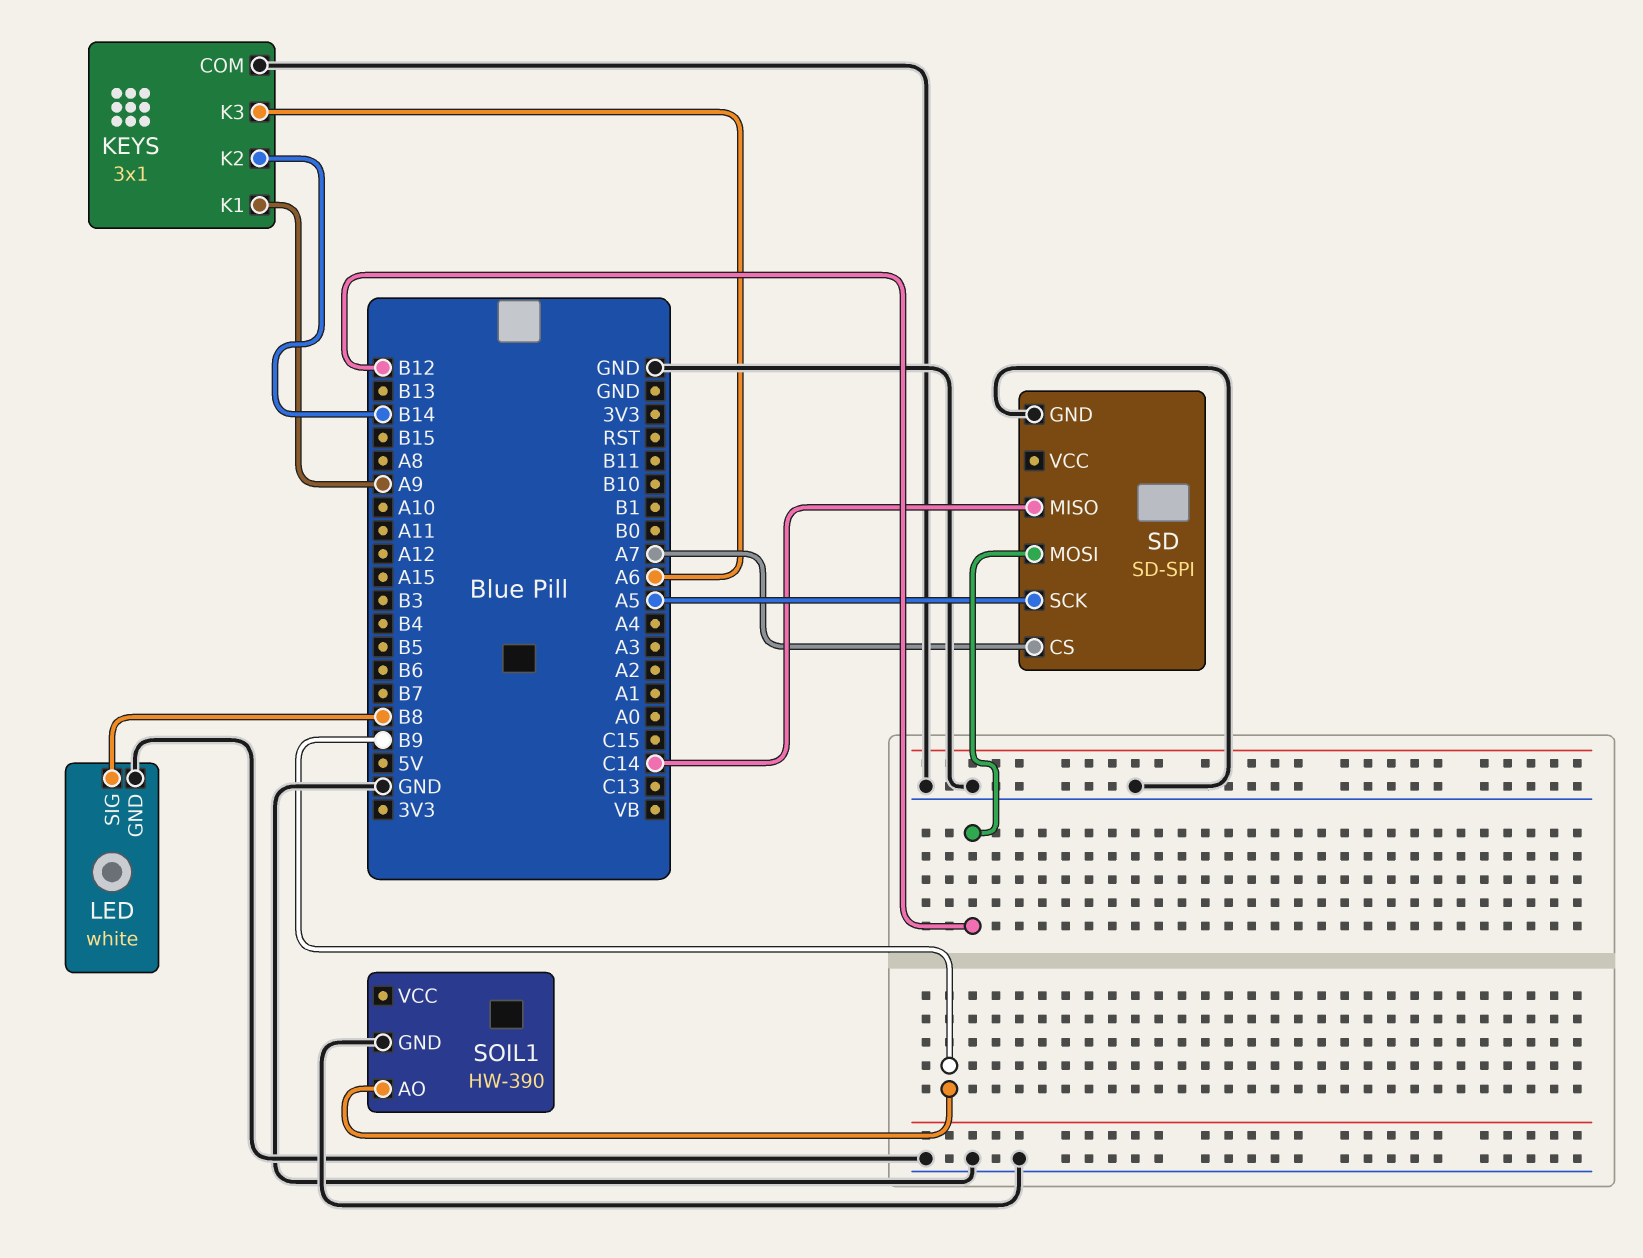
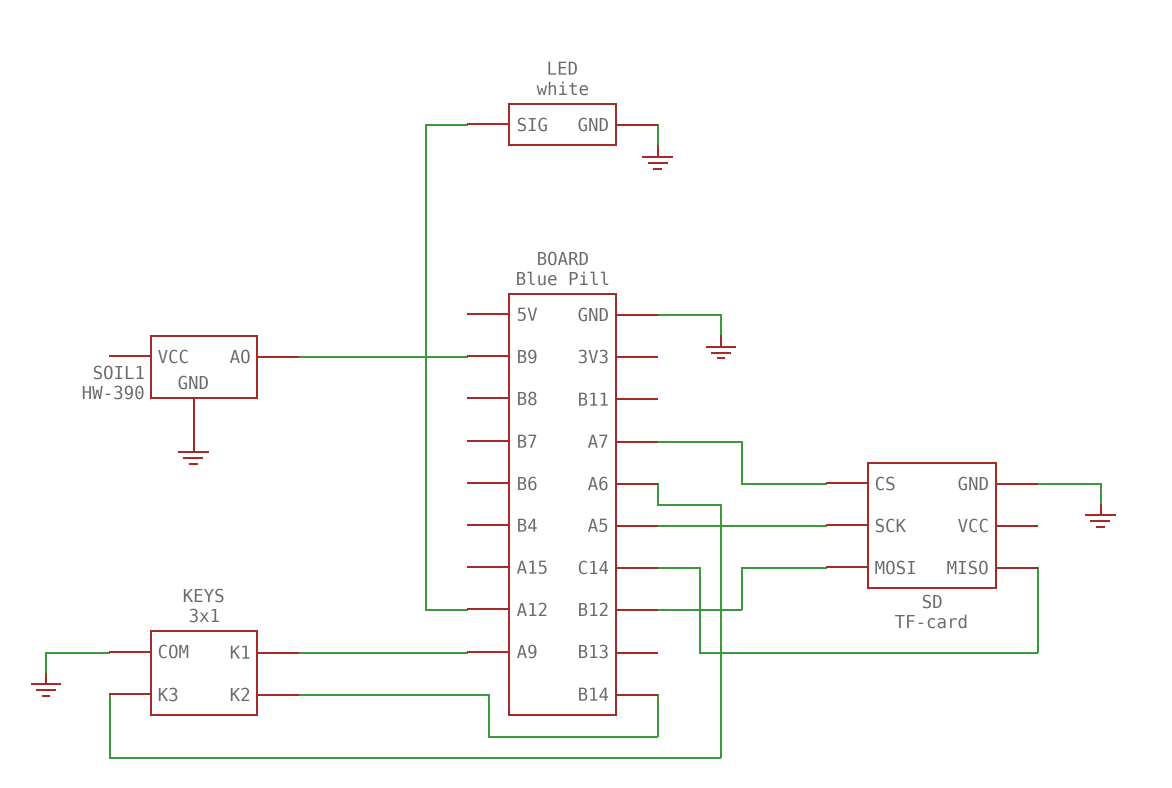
LED pin SIG: B8 -> A12
SD: SD-SPI -> TF-card

